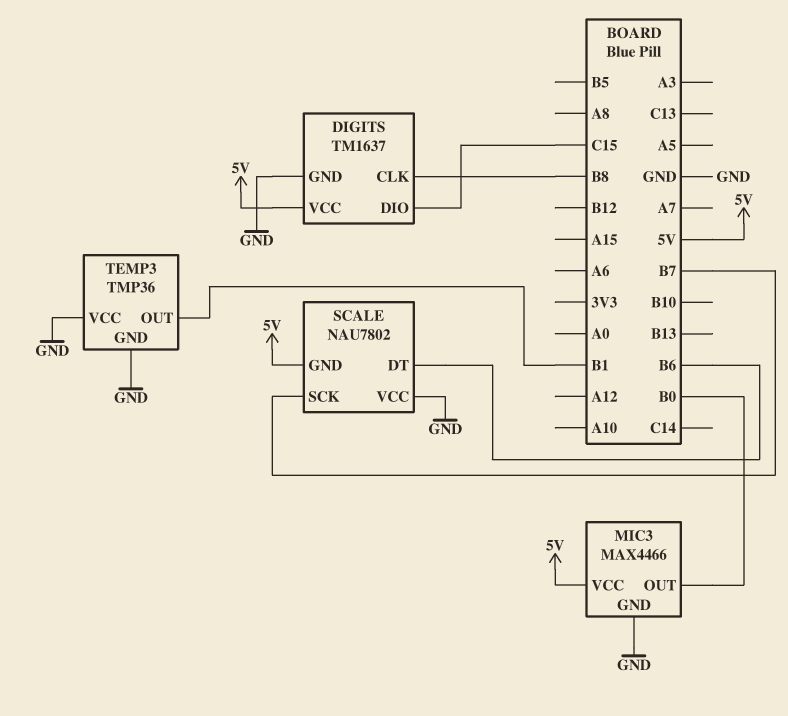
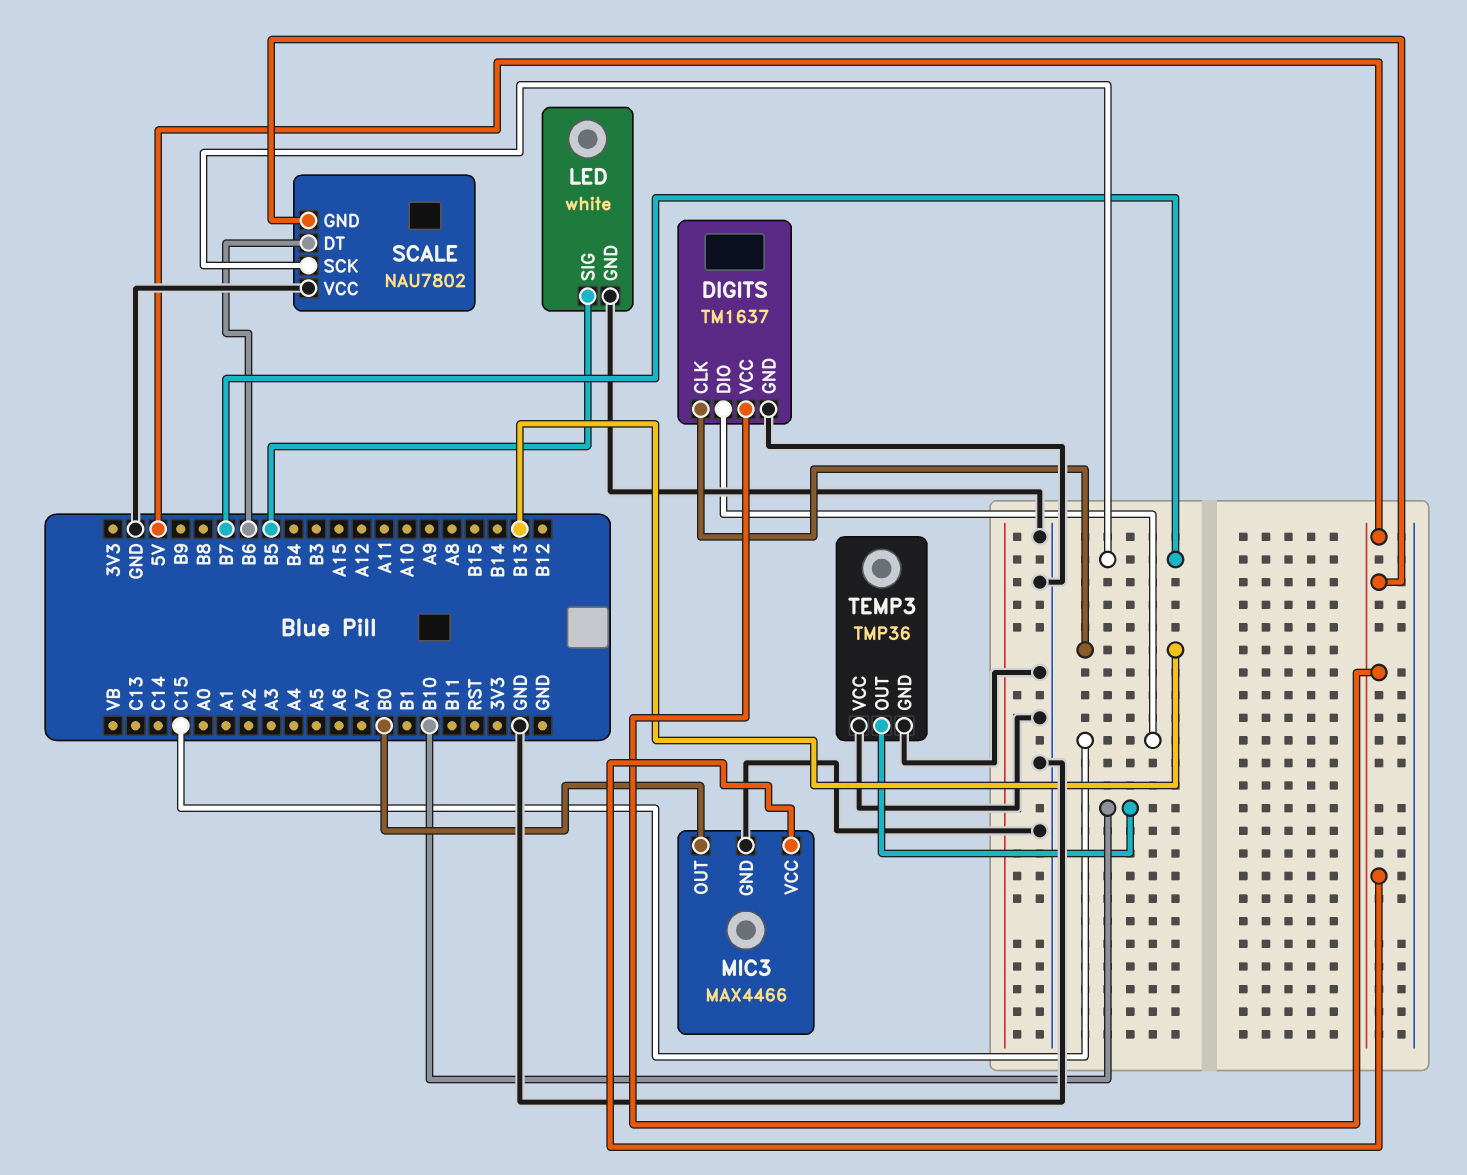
DIGITS pin CLK: B8 -> B13
LED: none -> white
LED pin GND: none -> GND
LED pin SIG: none -> B5
TEMP3 pin OUT: B1 -> B10

